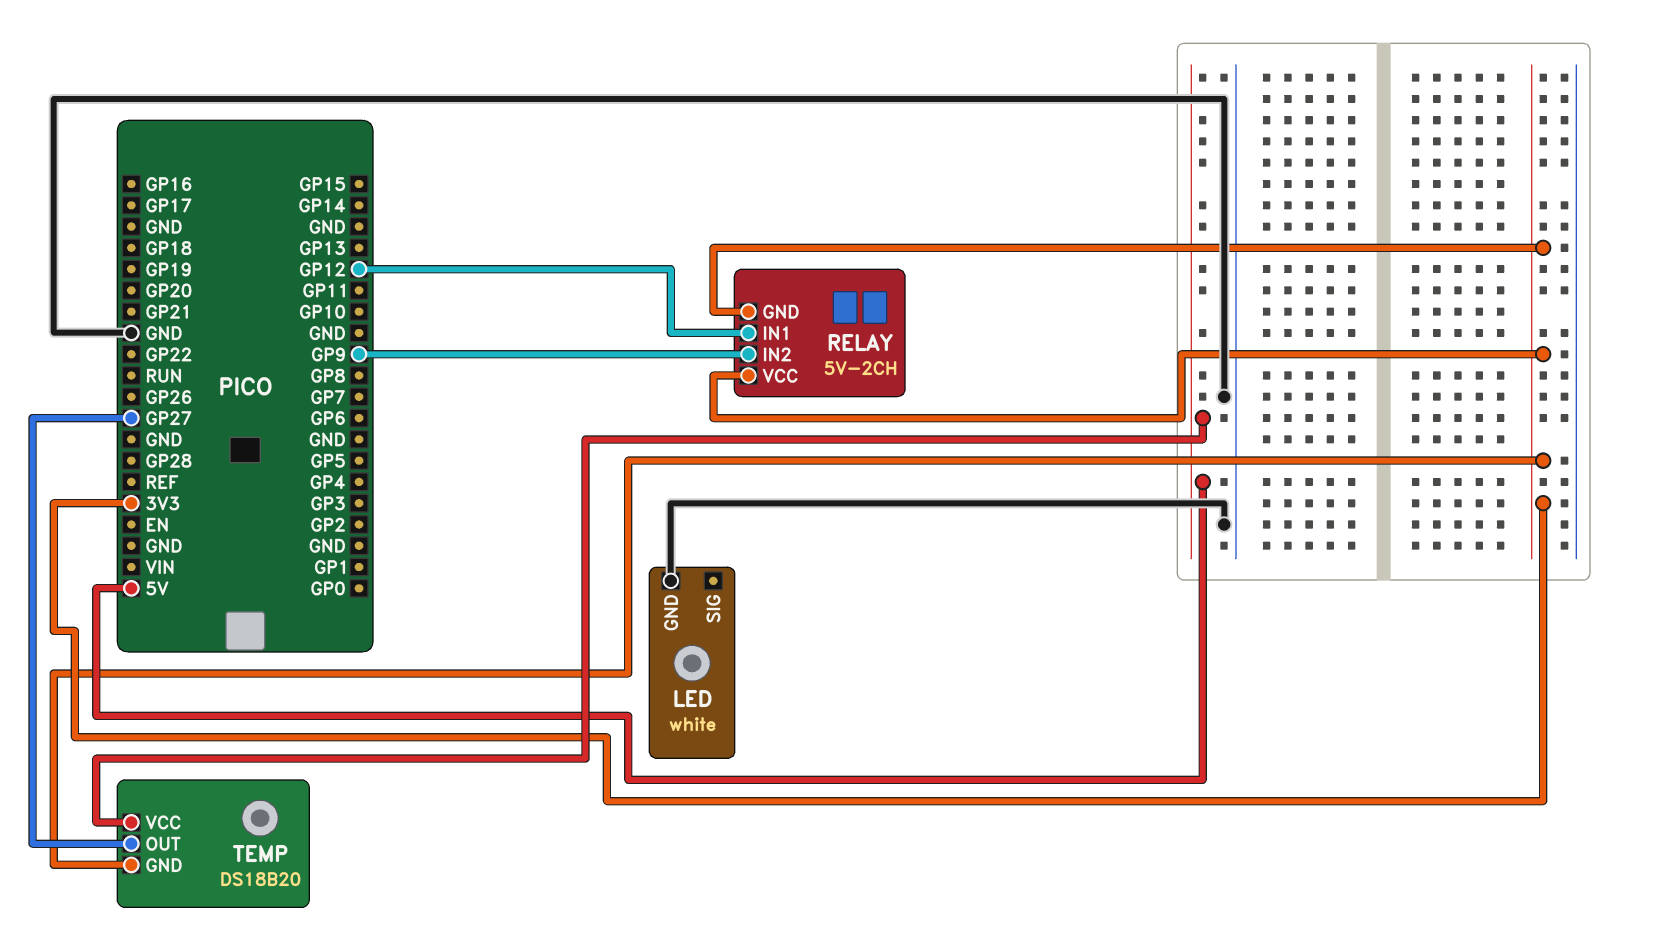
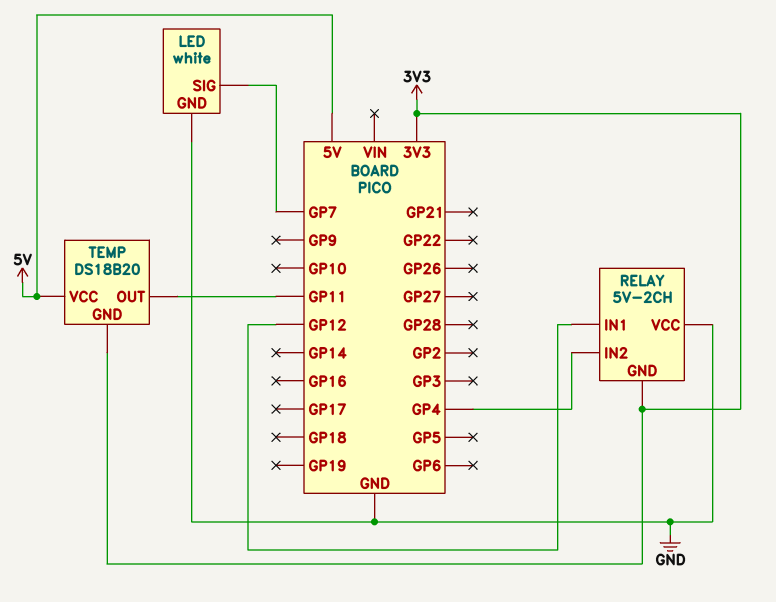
LED pin SIG: none -> GP7
RELAY pin IN2: GP9 -> GP4
RELAY pin VCC: 3V3 -> GND
TEMP pin OUT: GP27 -> GP11

